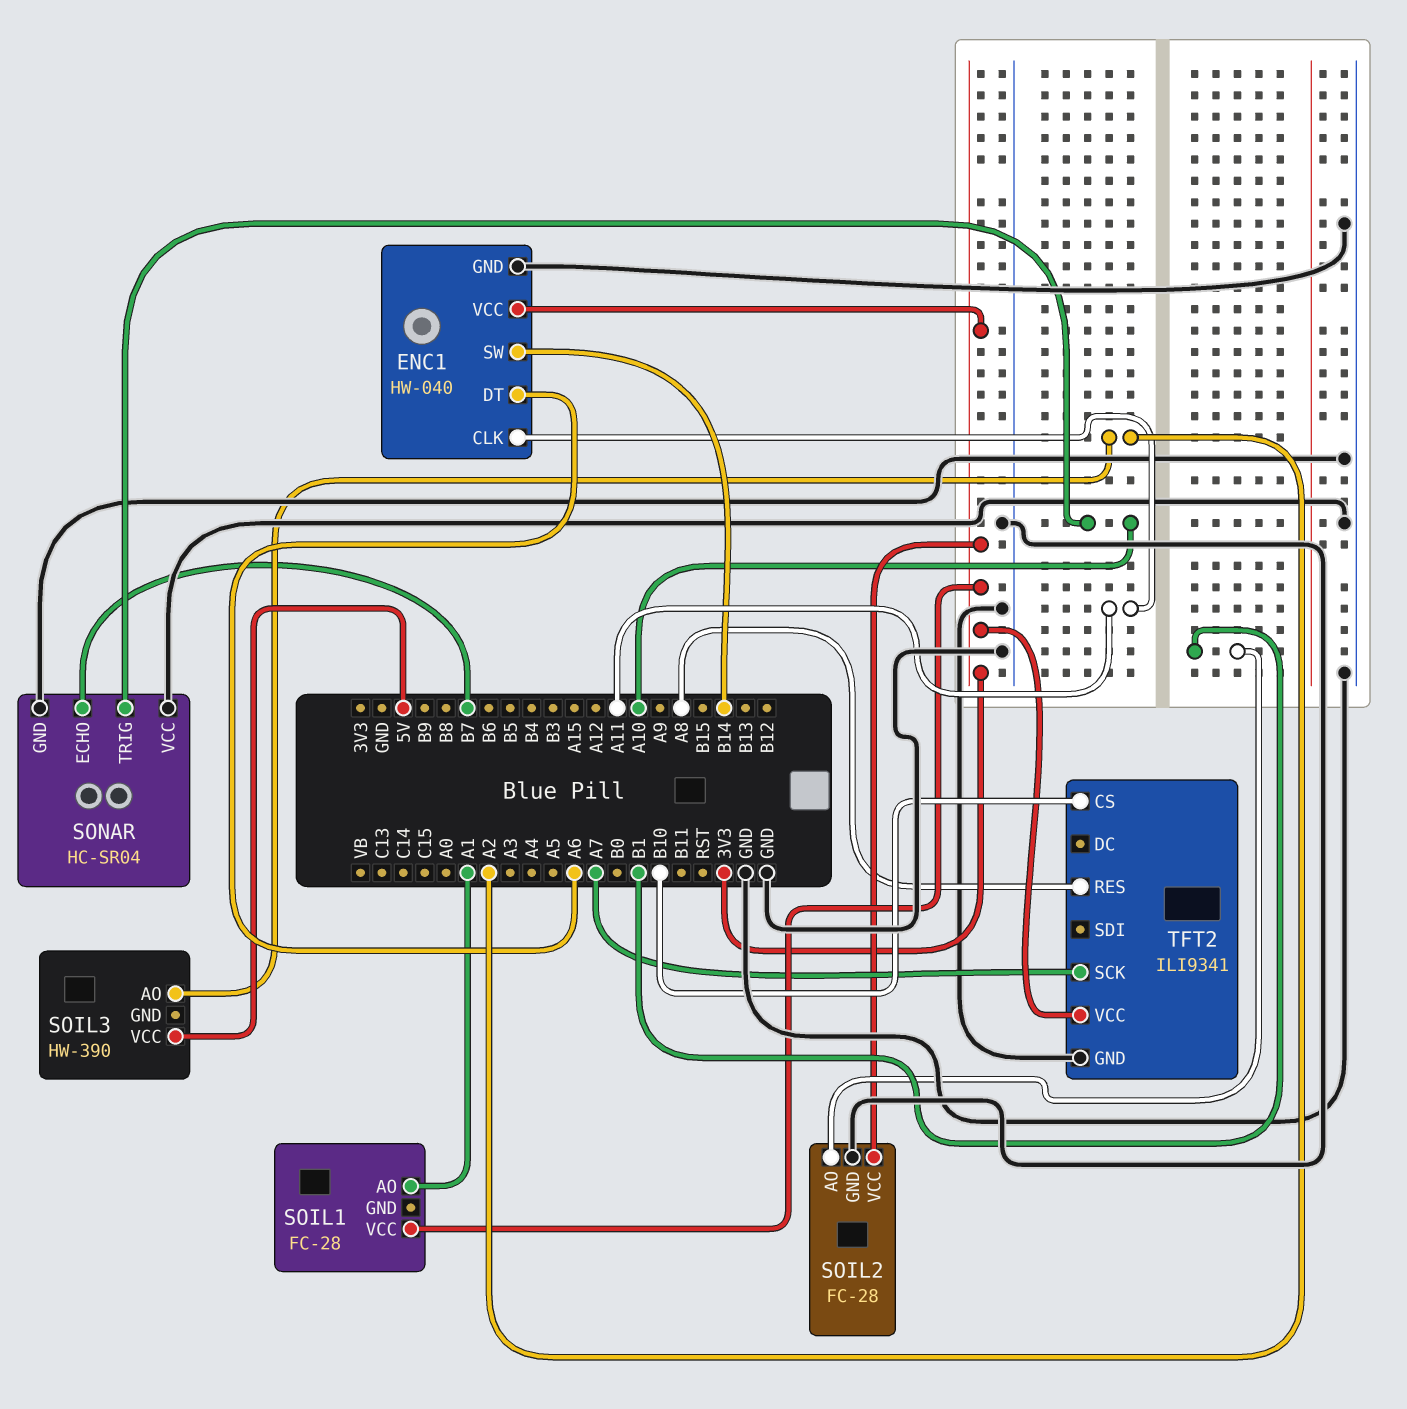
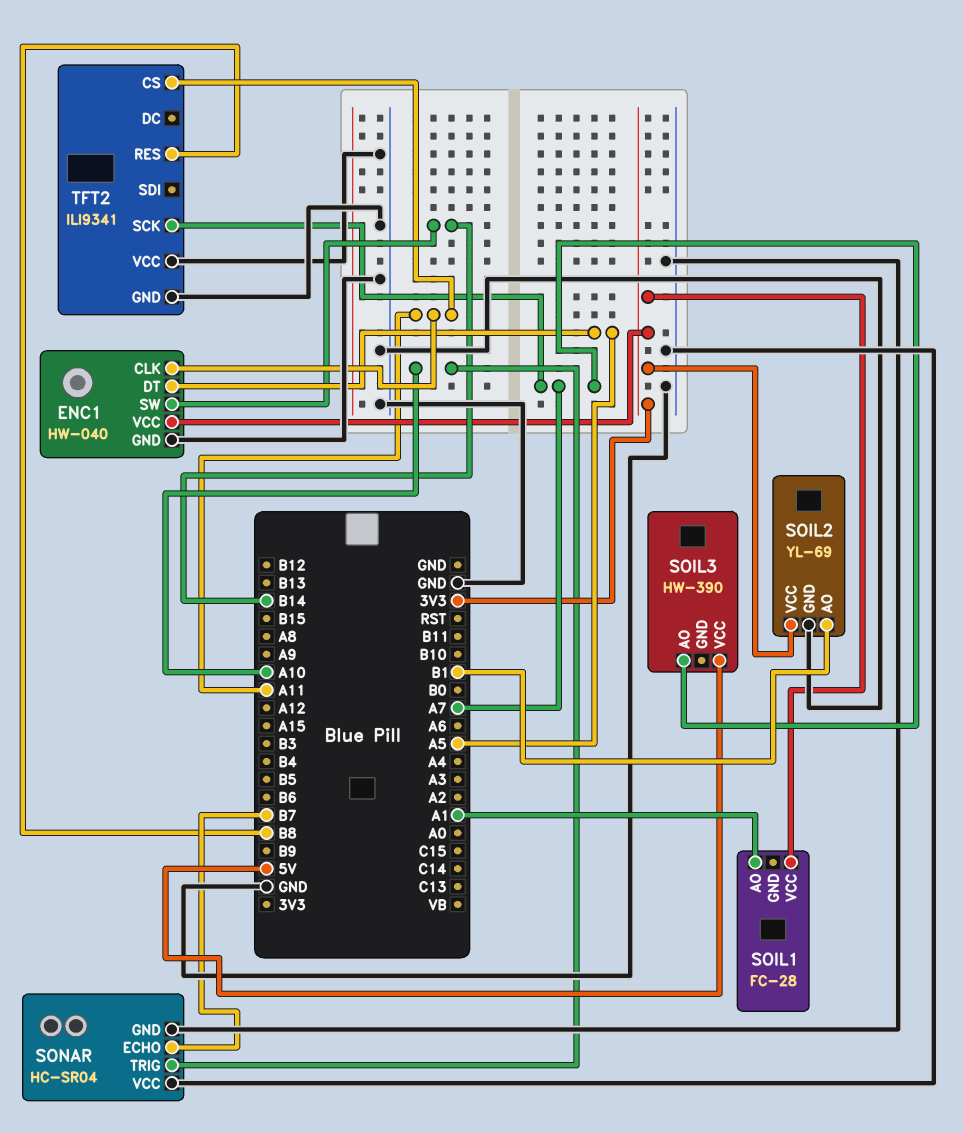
ENC1 pin DT: A6 -> A5
SOIL2: FC-28 -> YL-69
SOIL3 pin AO: A2 -> A7
TFT2 pin CS: B10 -> A11
TFT2 pin RES: A8 -> B8
TFT2 pin VCC: 3V3 -> GND

